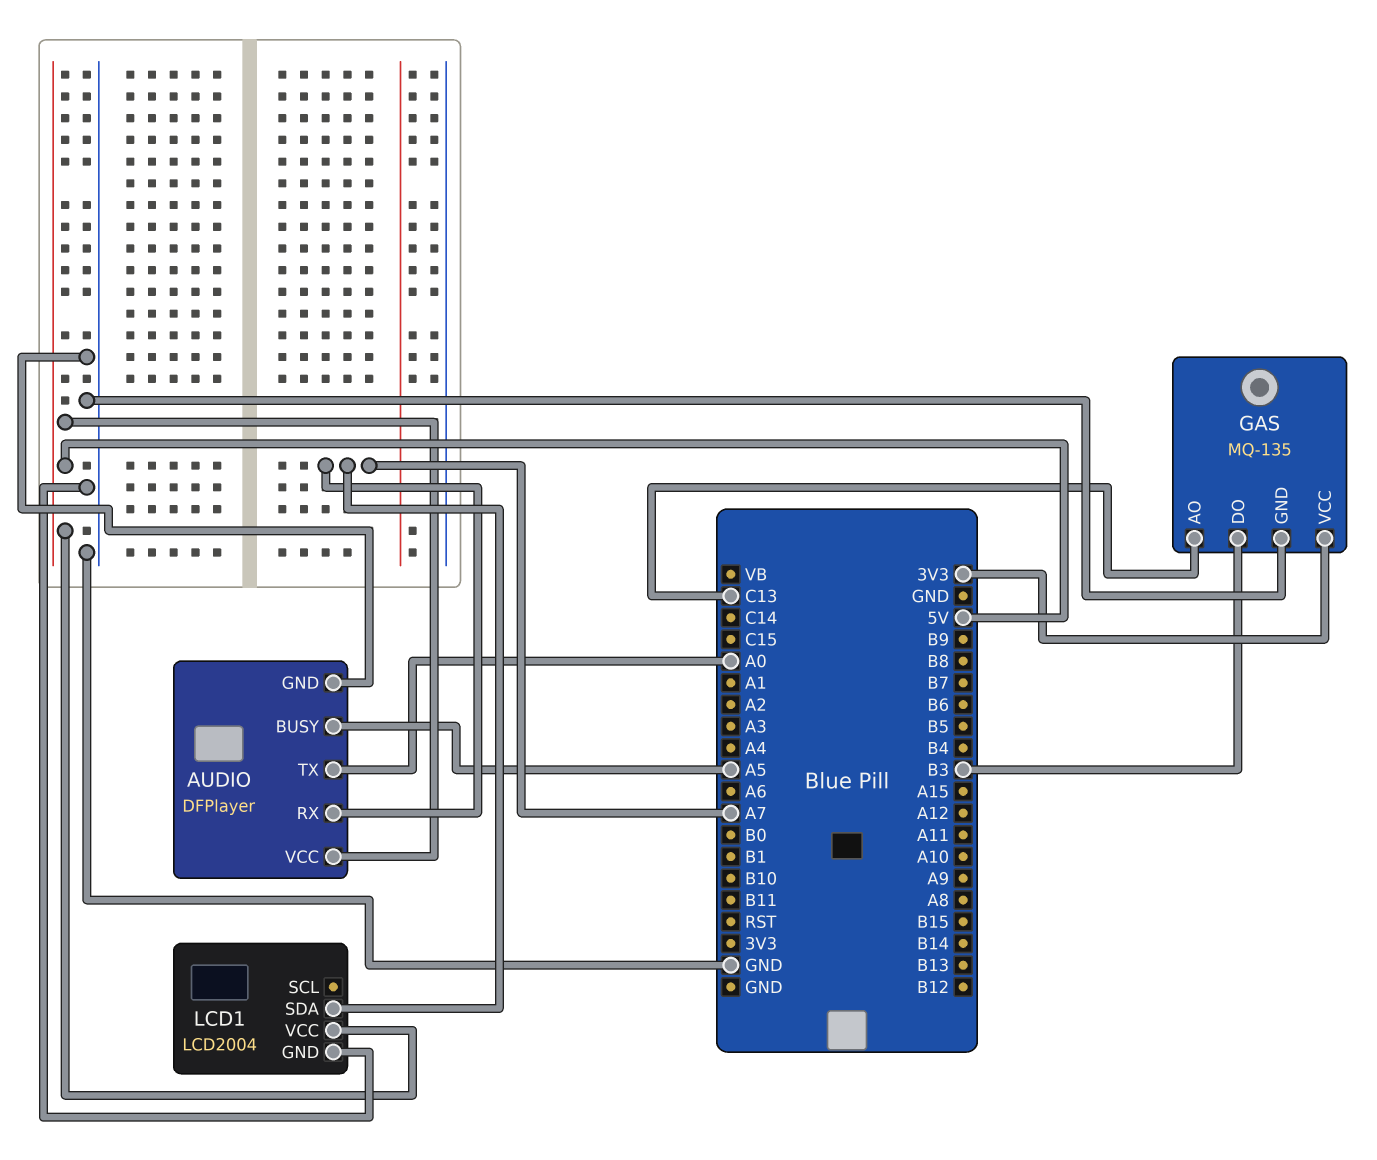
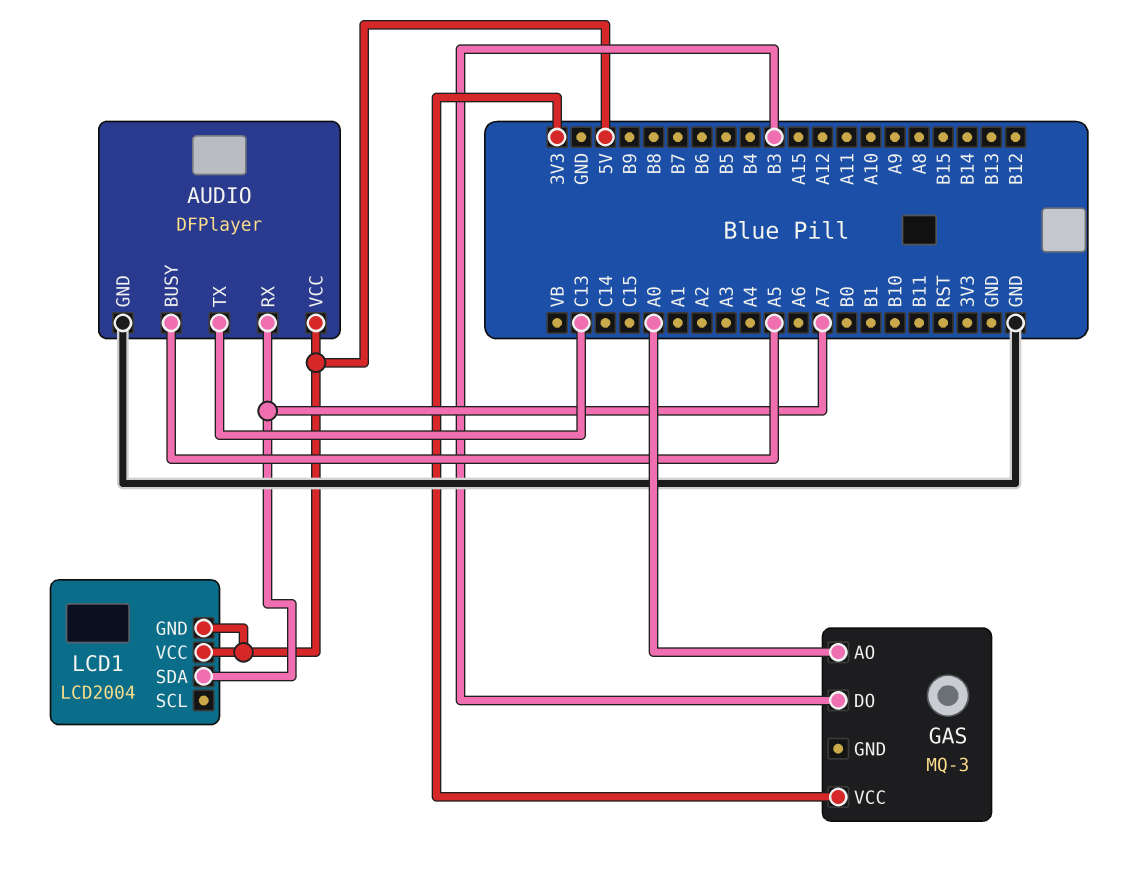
AUDIO pin TX: A0 -> C13
GAS: MQ-135 -> MQ-3
GAS pin AO: C13 -> A0
GAS pin GND: GND -> none
LCD1 pin GND: GND -> 5V

